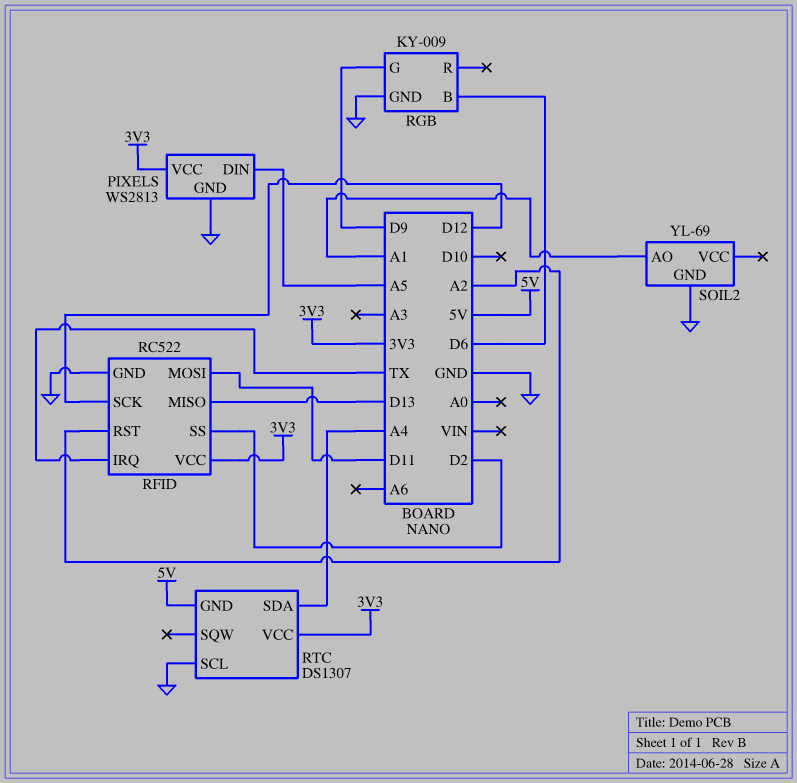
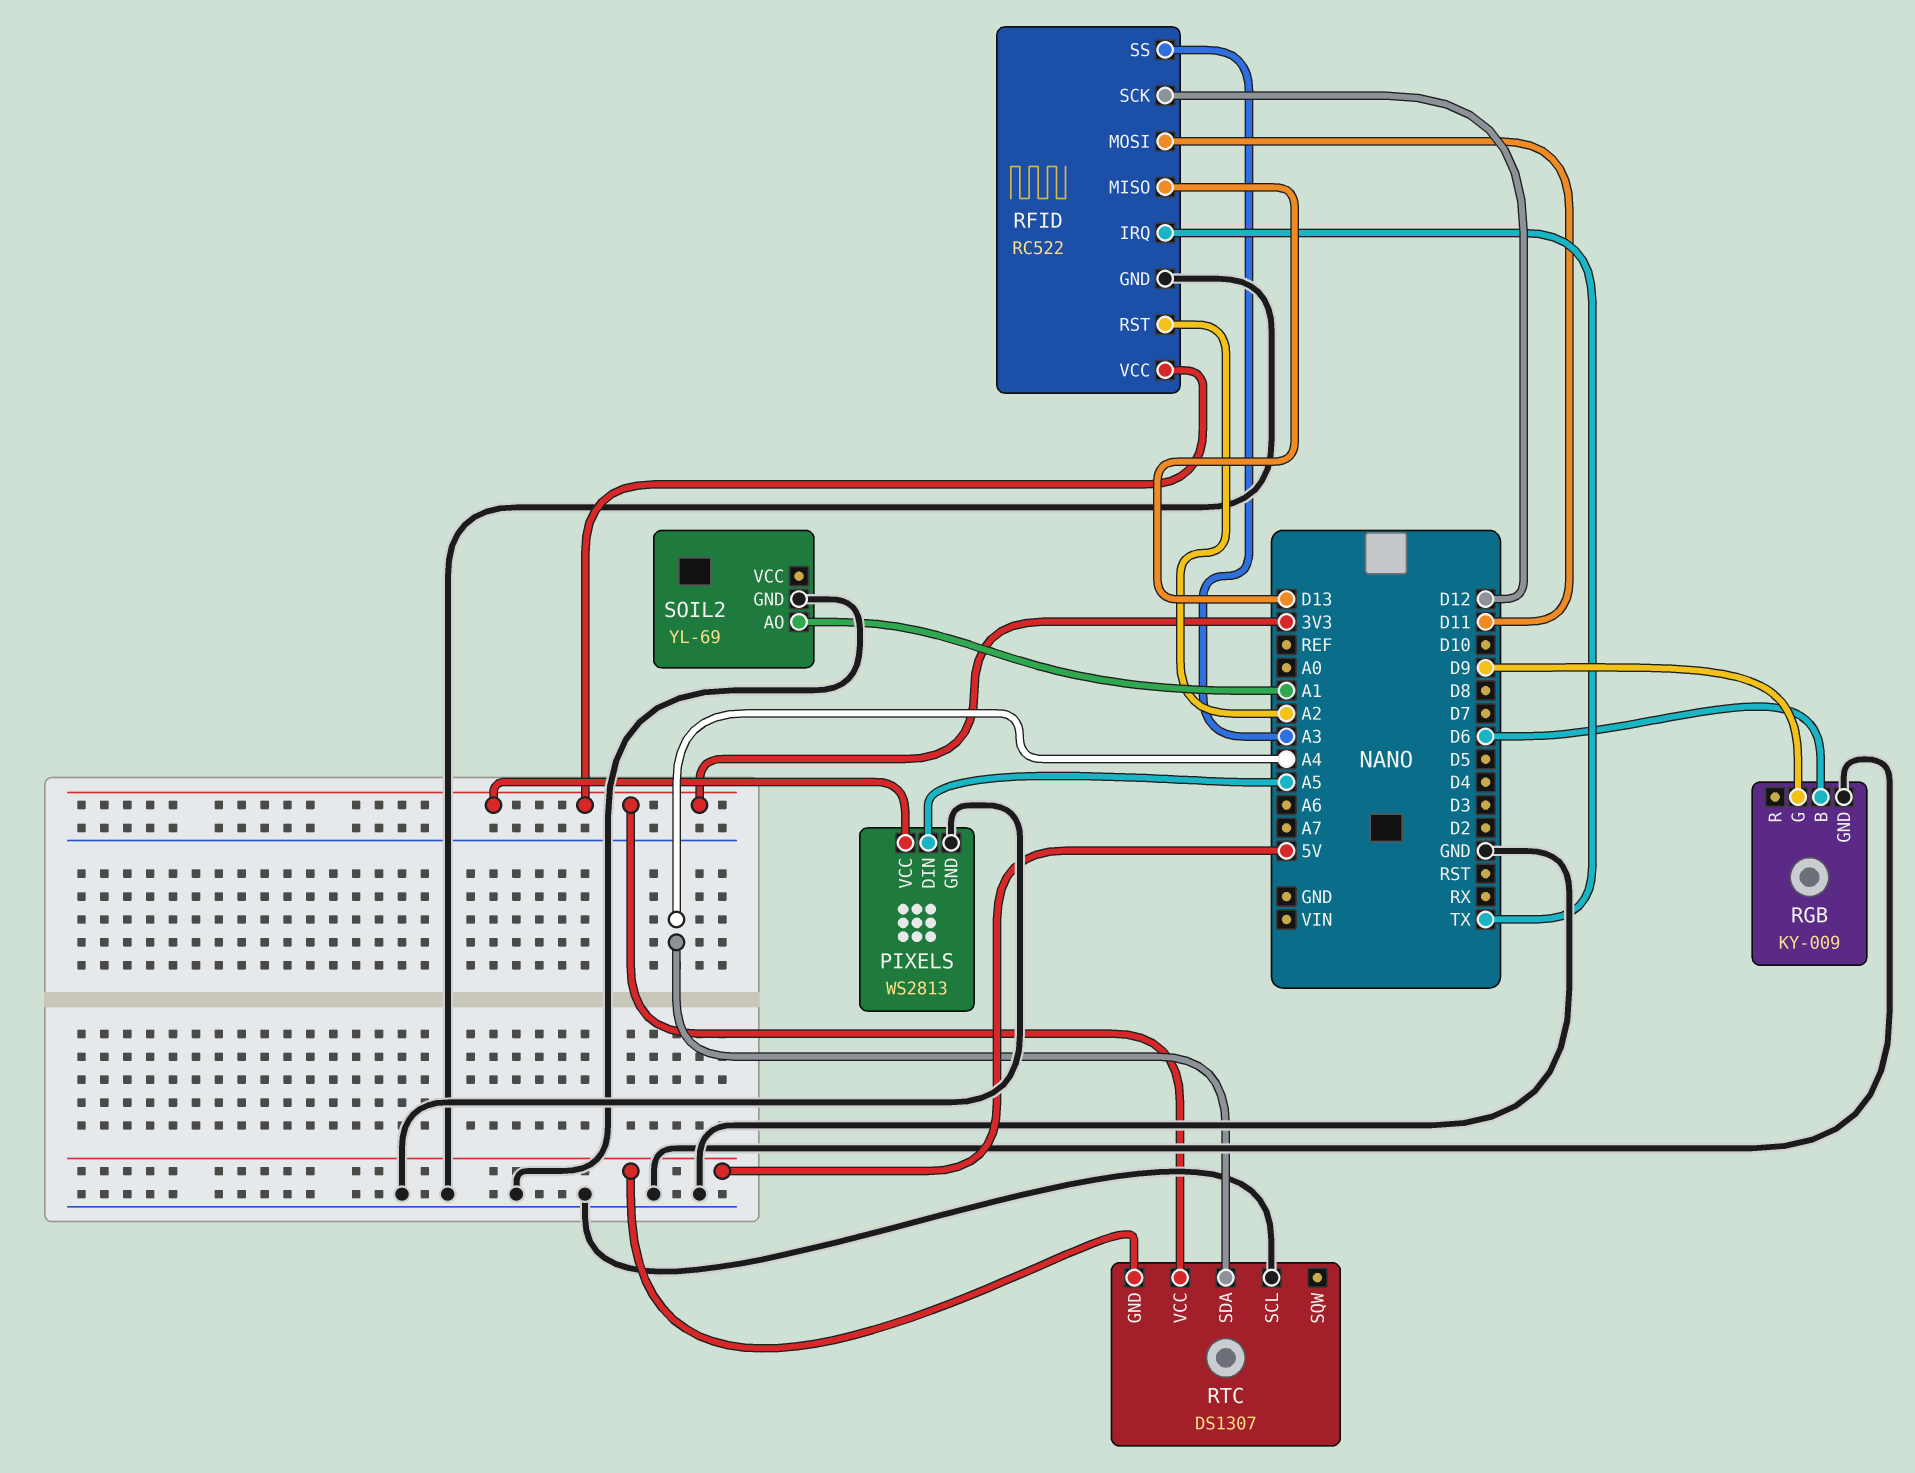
RFID pin SS: D2 -> A3

